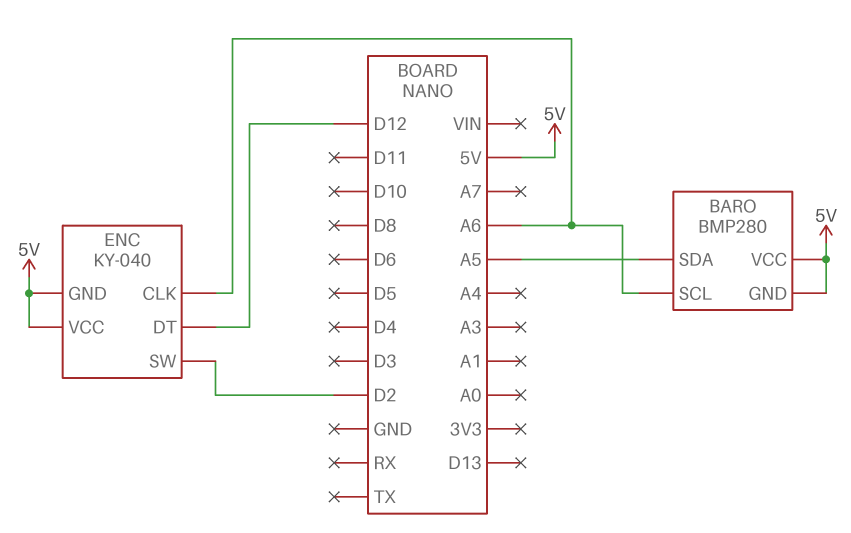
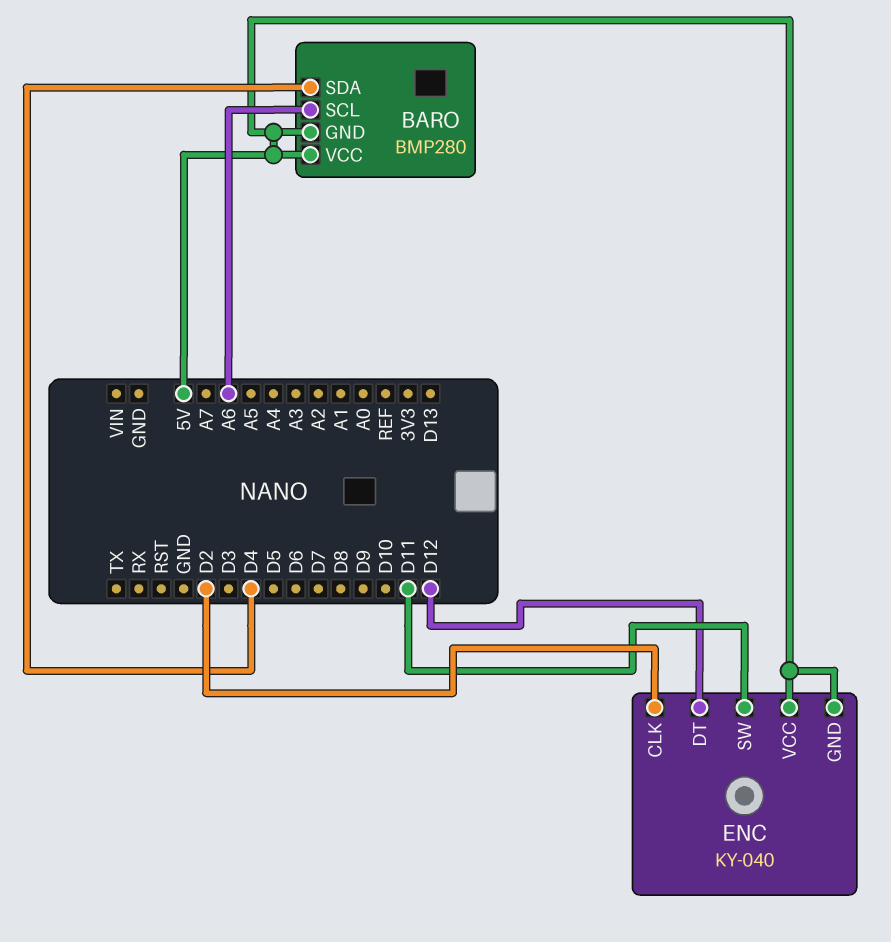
BARO pin SDA: A5 -> D4
ENC pin CLK: A6 -> D2
ENC pin SW: D2 -> D11

